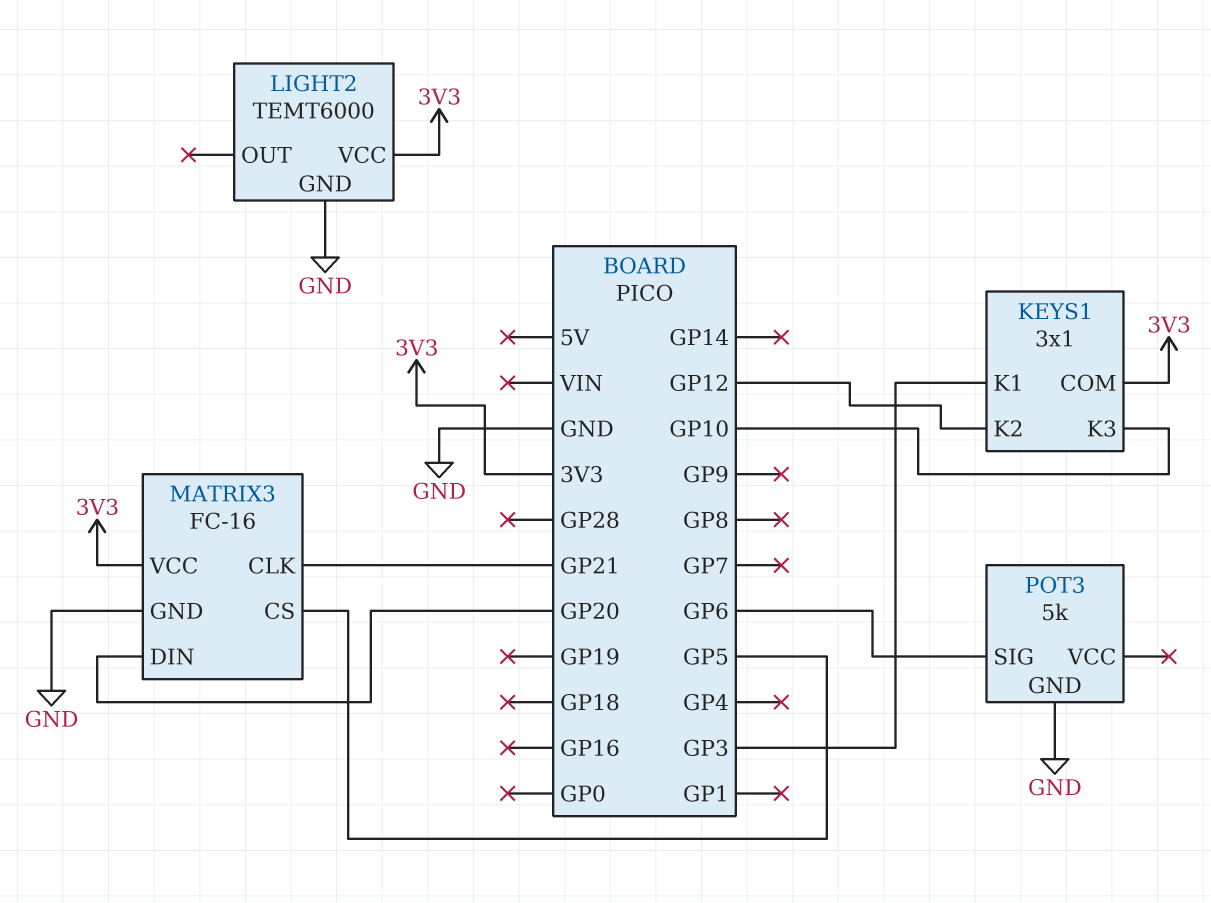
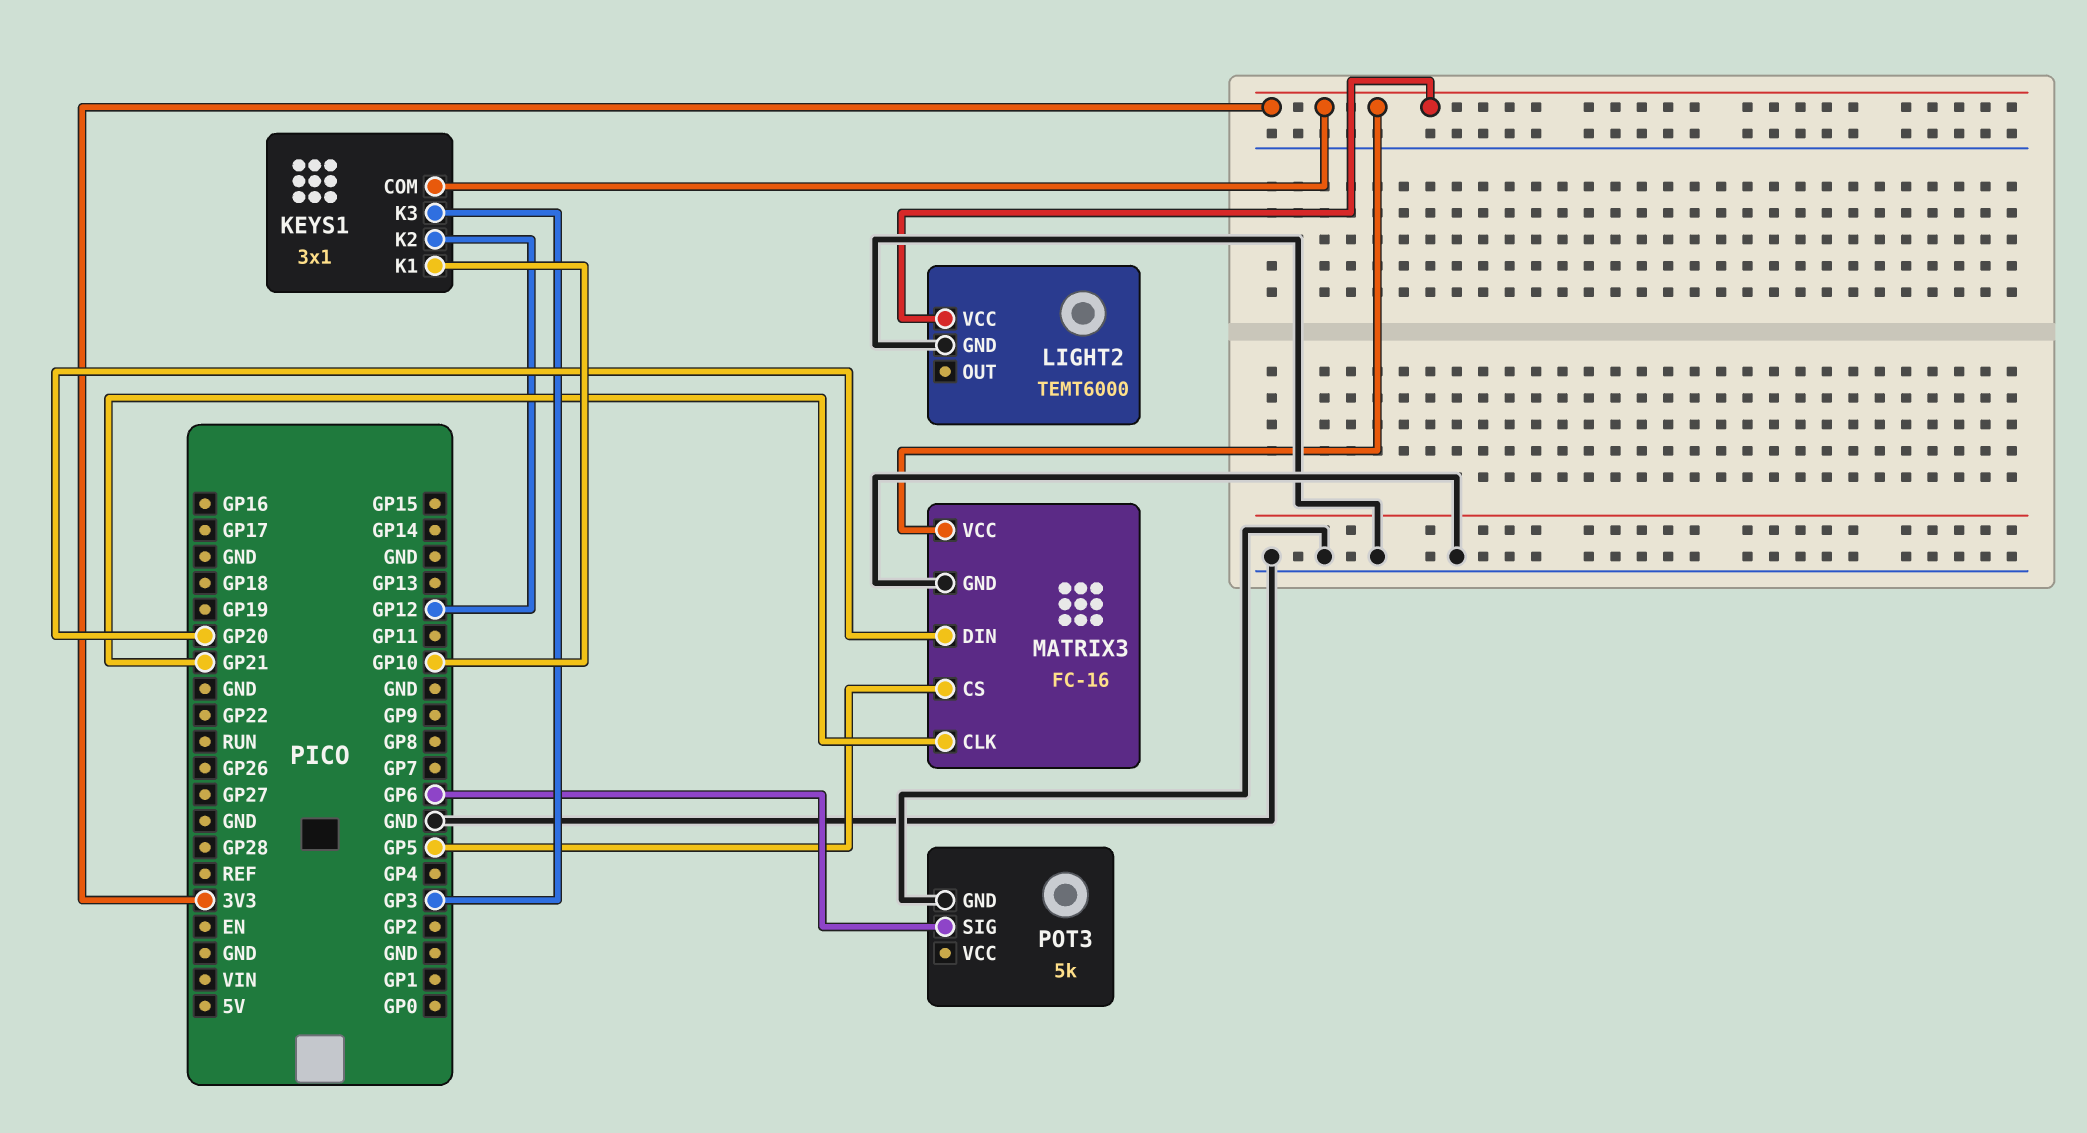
KEYS1 pin K1: GP3 -> GP10
KEYS1 pin K3: GP10 -> GP3

